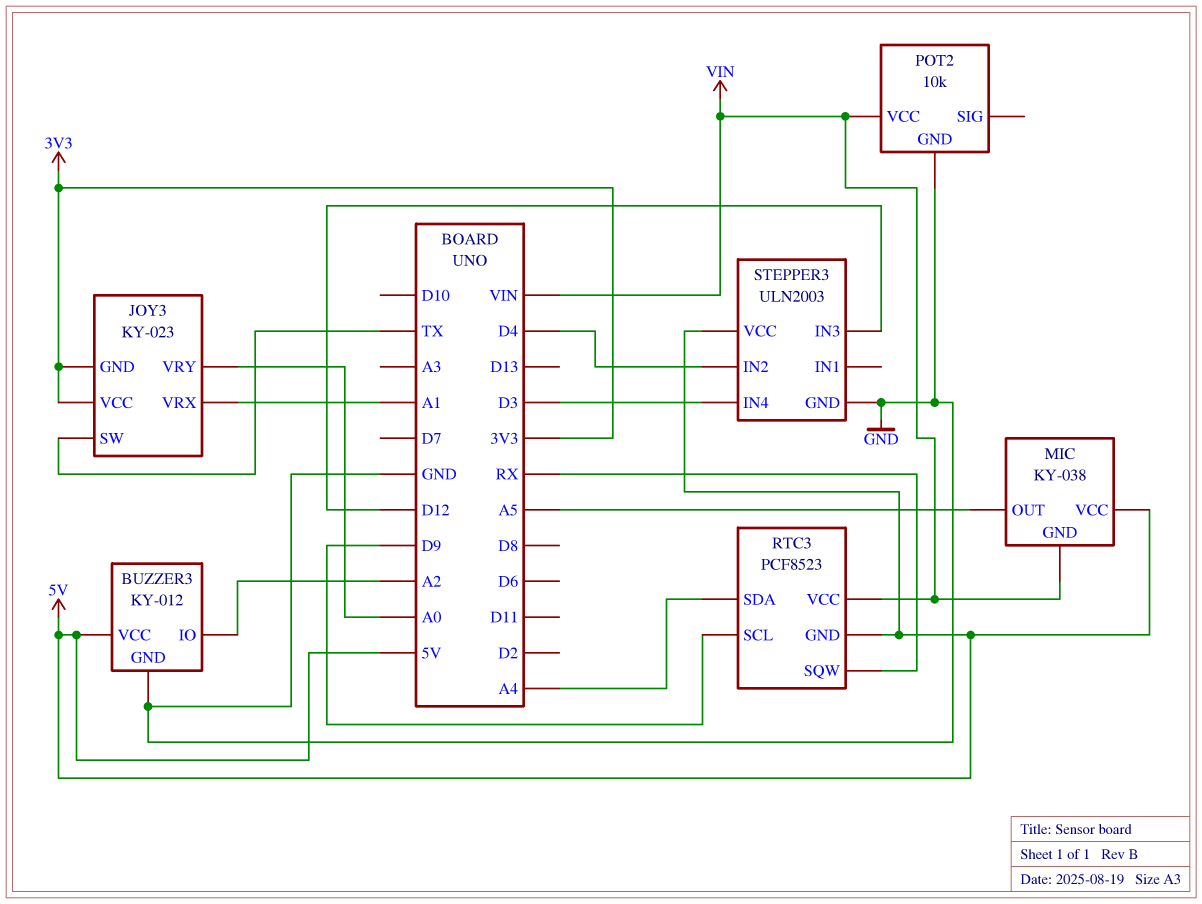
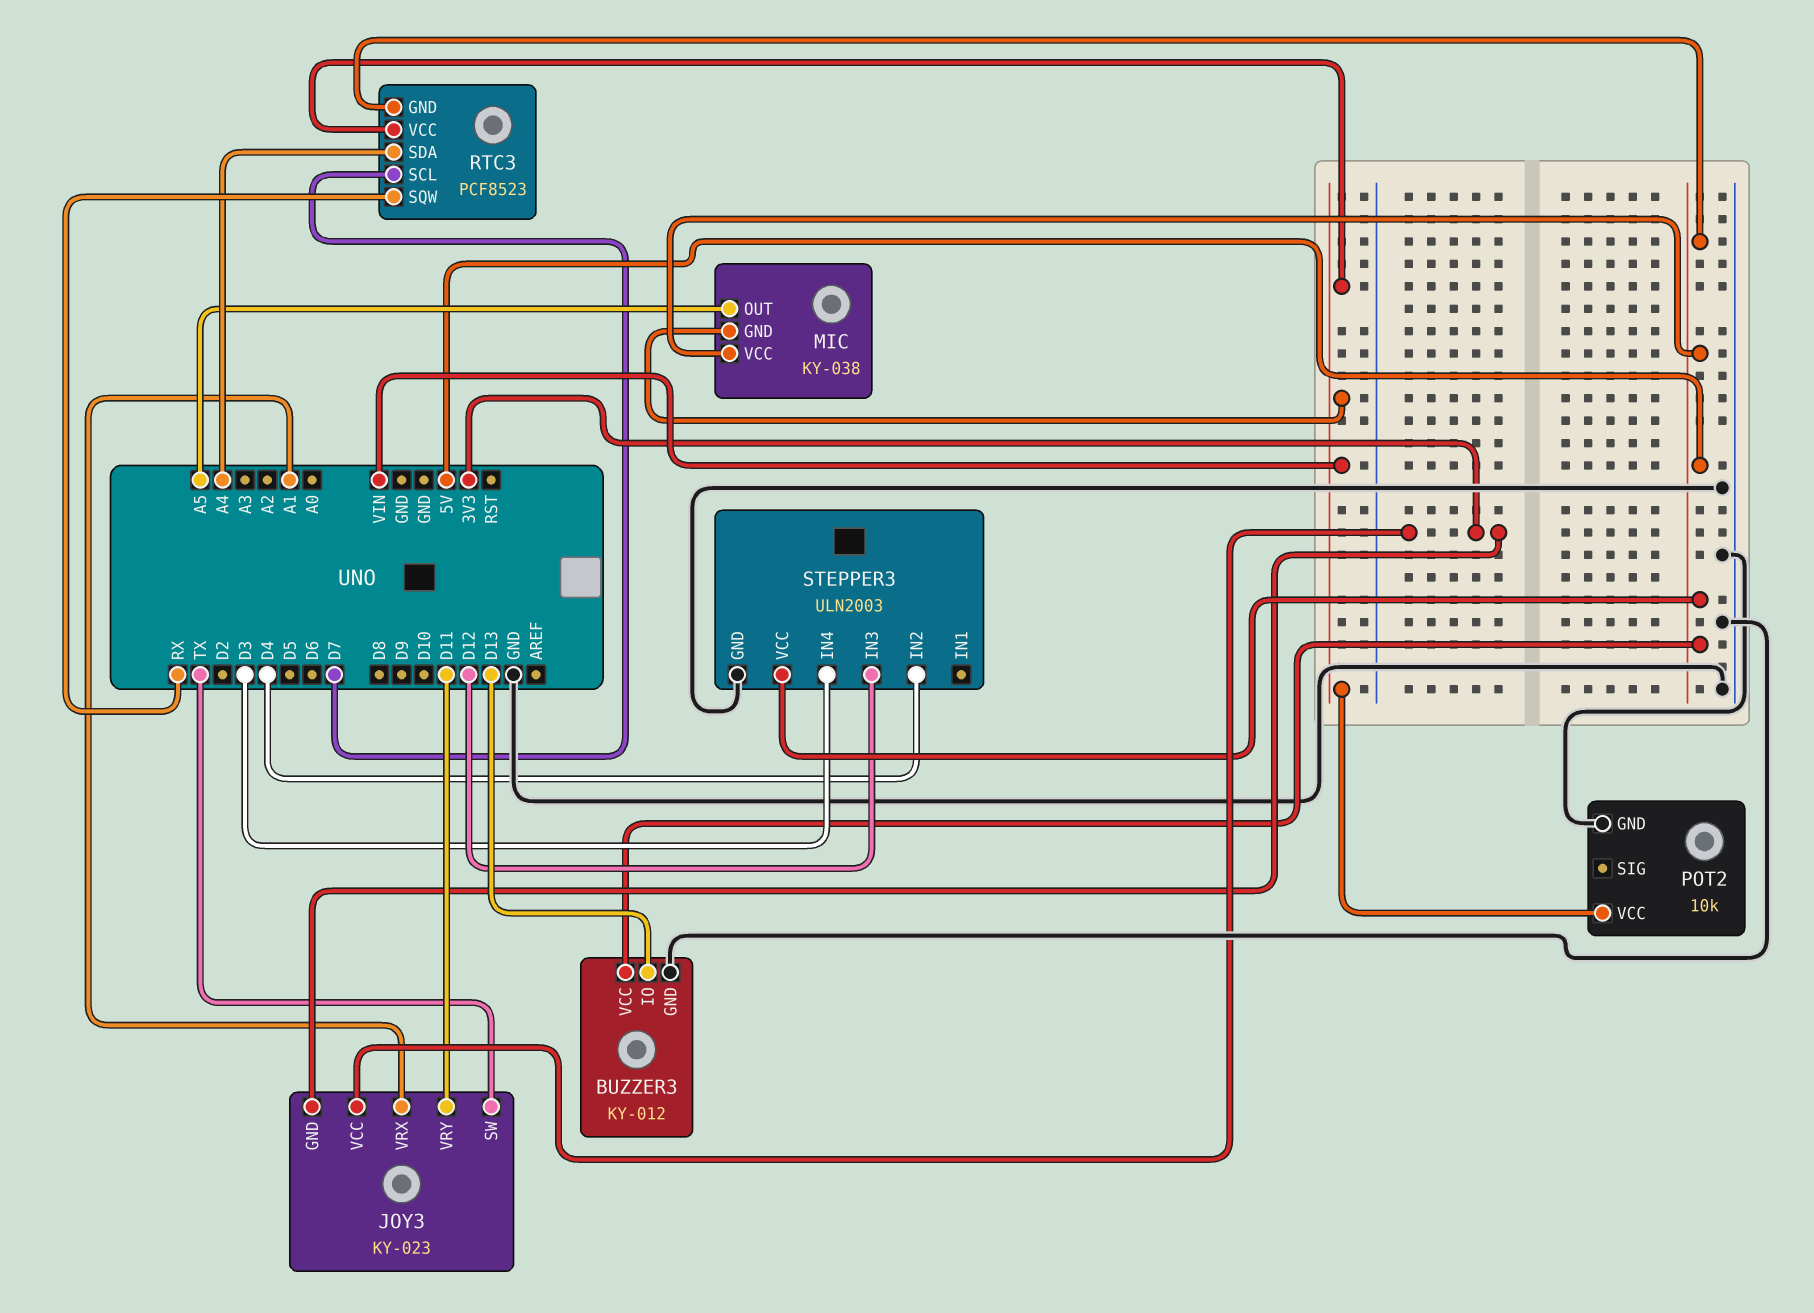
BUZZER3 pin IO: A2 -> D13
JOY3 pin VRY: A0 -> D11
RTC3 pin SCL: D9 -> D7

